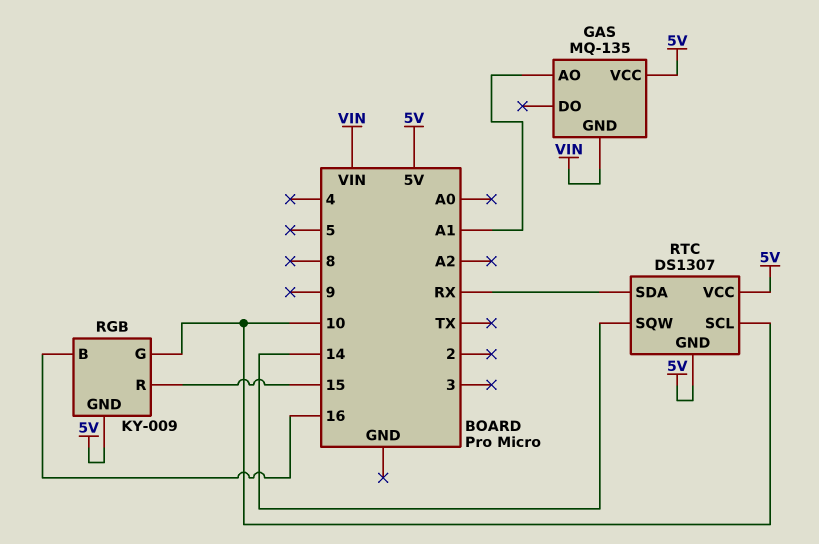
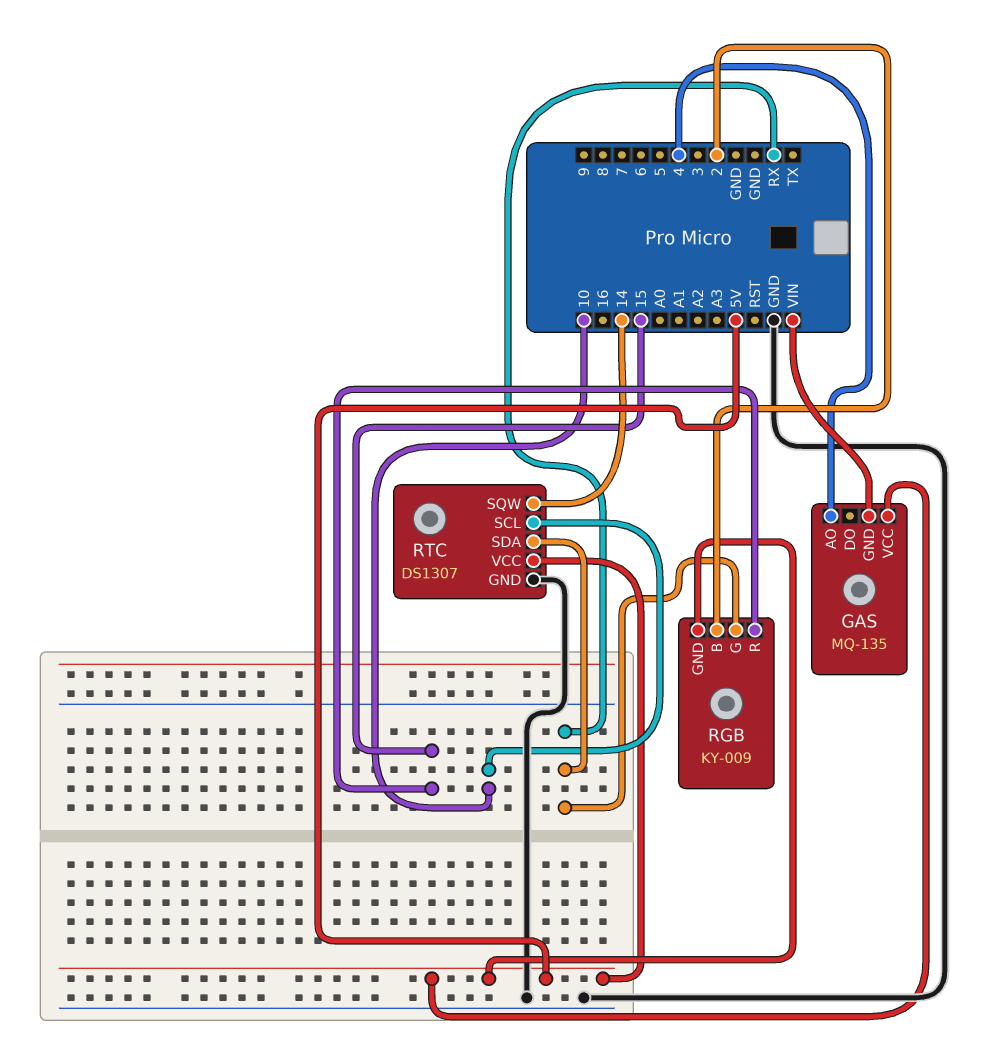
GAS pin AO: A1 -> 4
RGB pin B: 16 -> 2
RGB pin G: 10 -> RX
RTC pin GND: 5V -> GND

